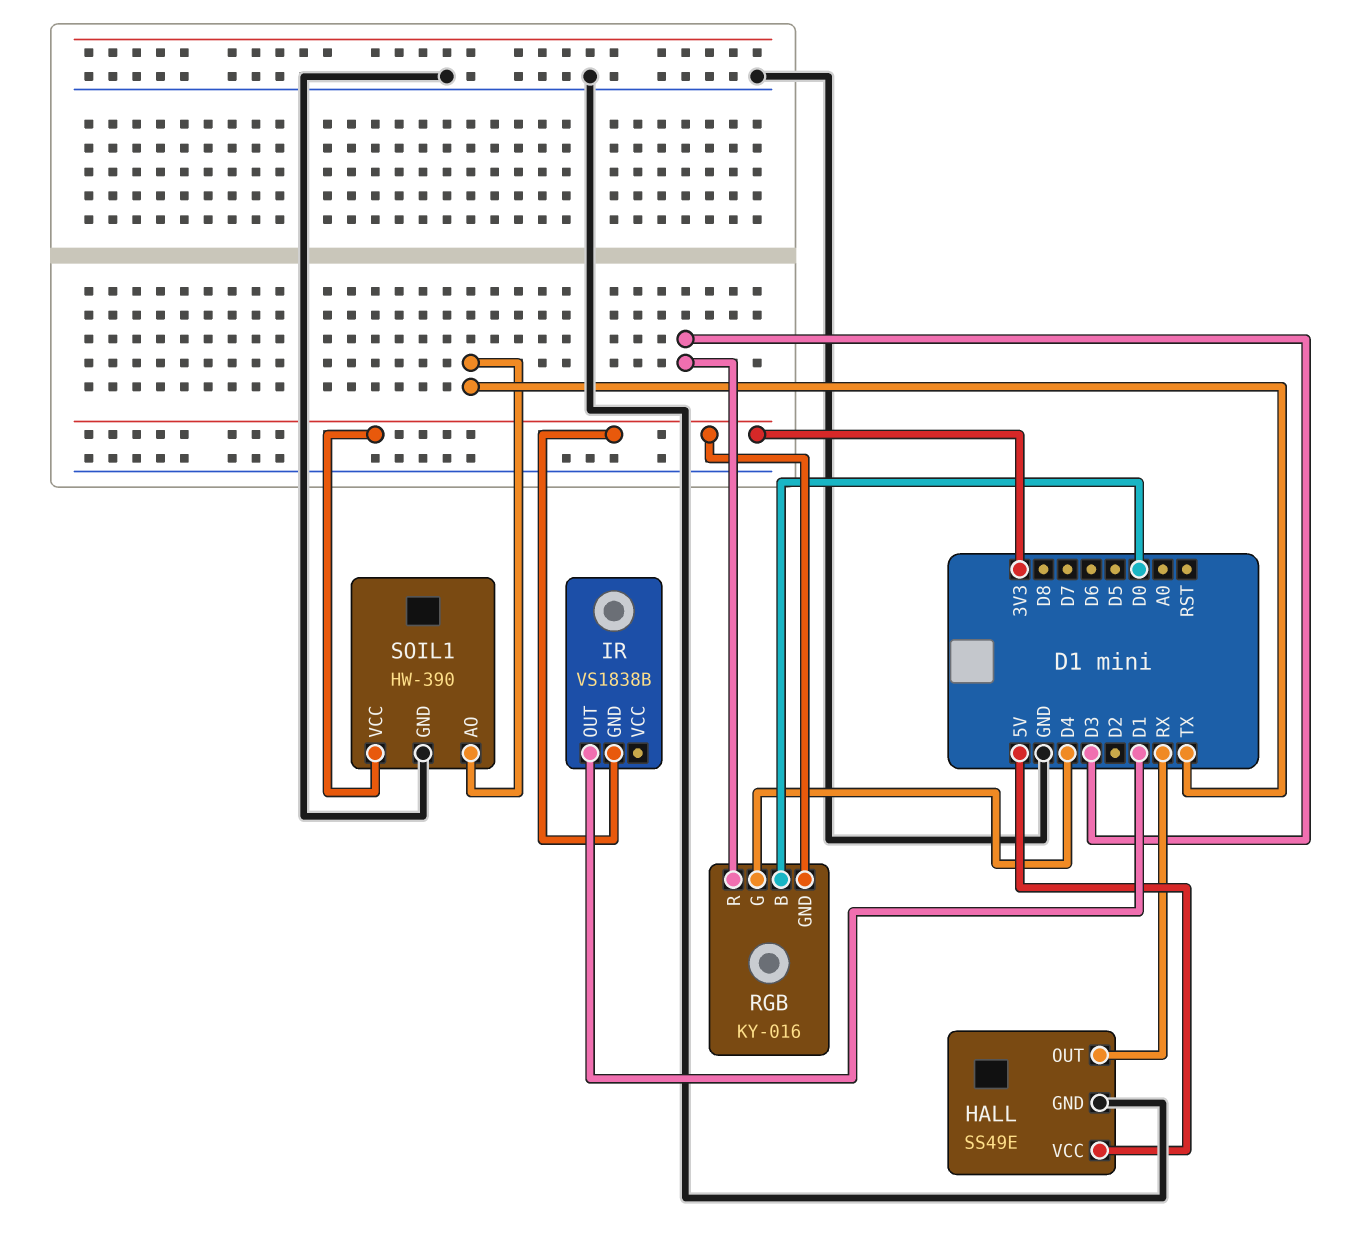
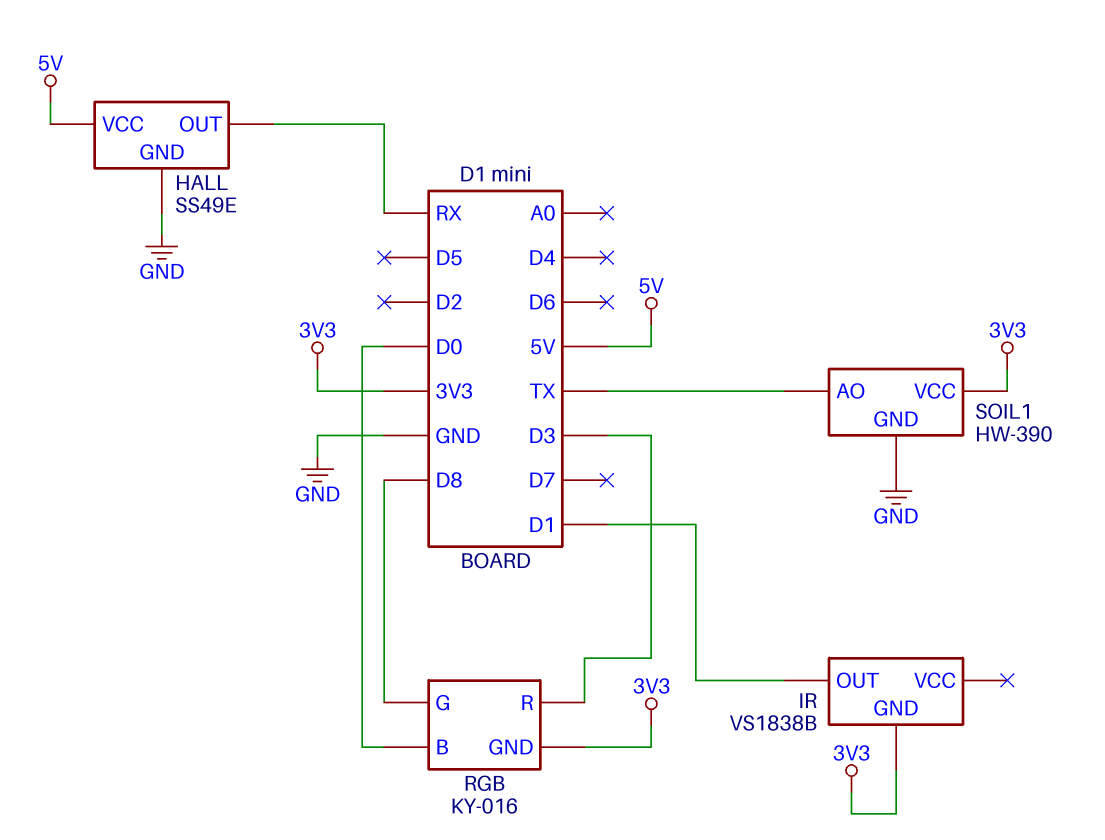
RGB pin G: D4 -> D8

